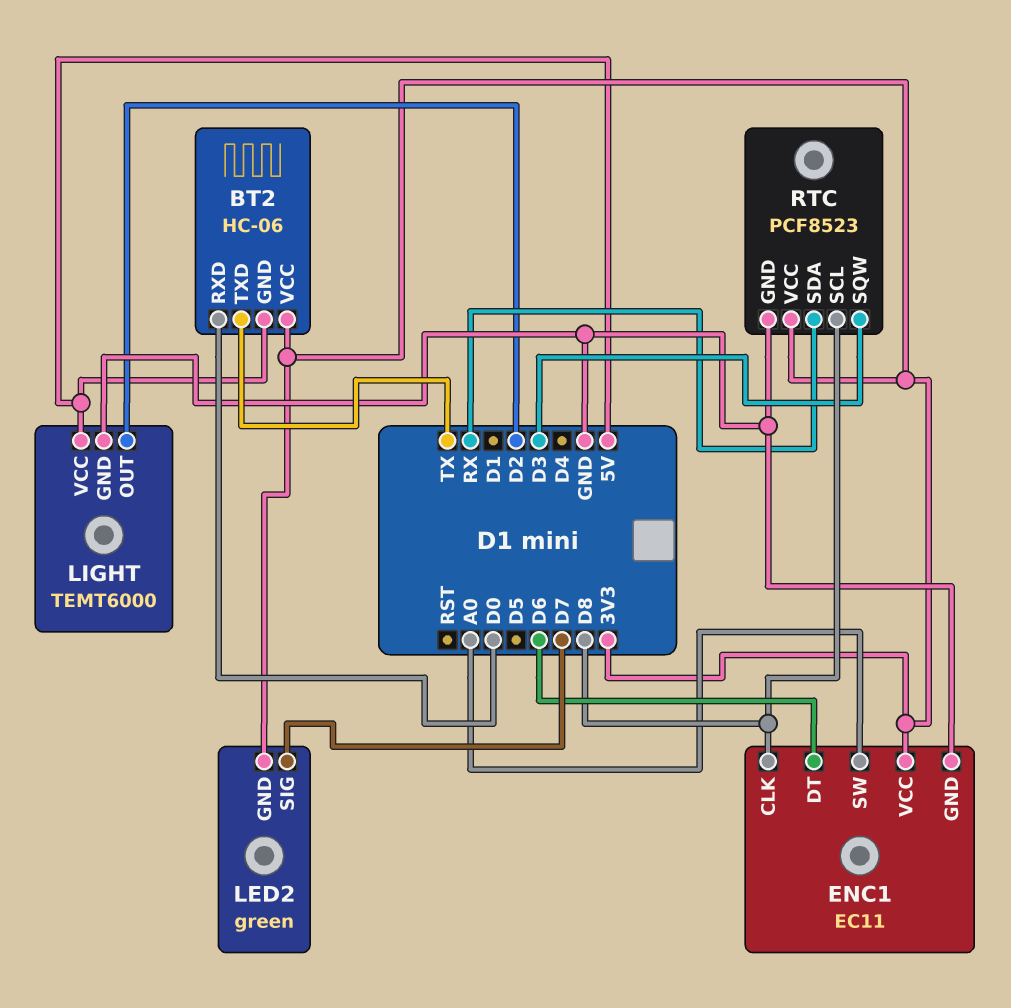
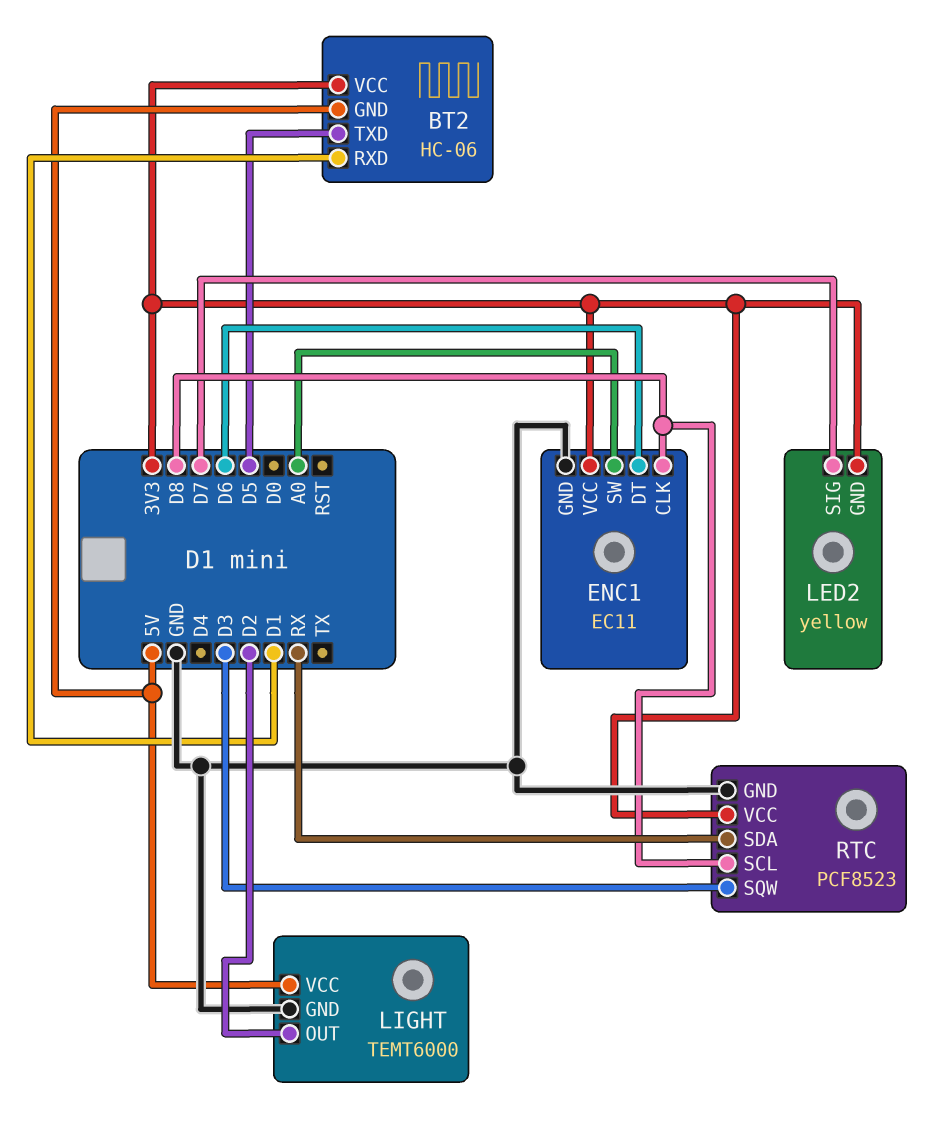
BT2 pin RXD: D0 -> D1
BT2 pin TXD: TX -> D5
LED2: green -> yellow

